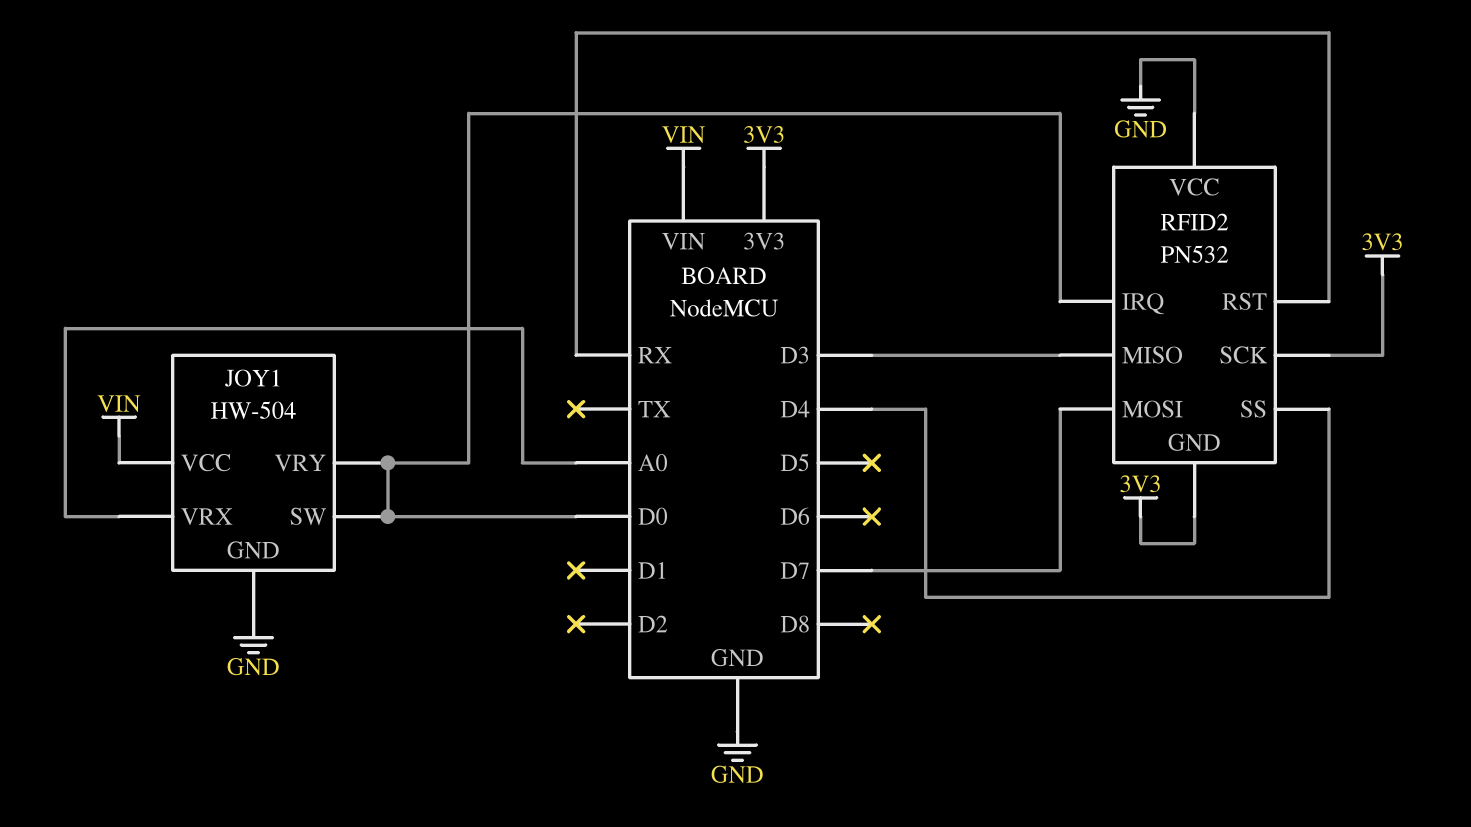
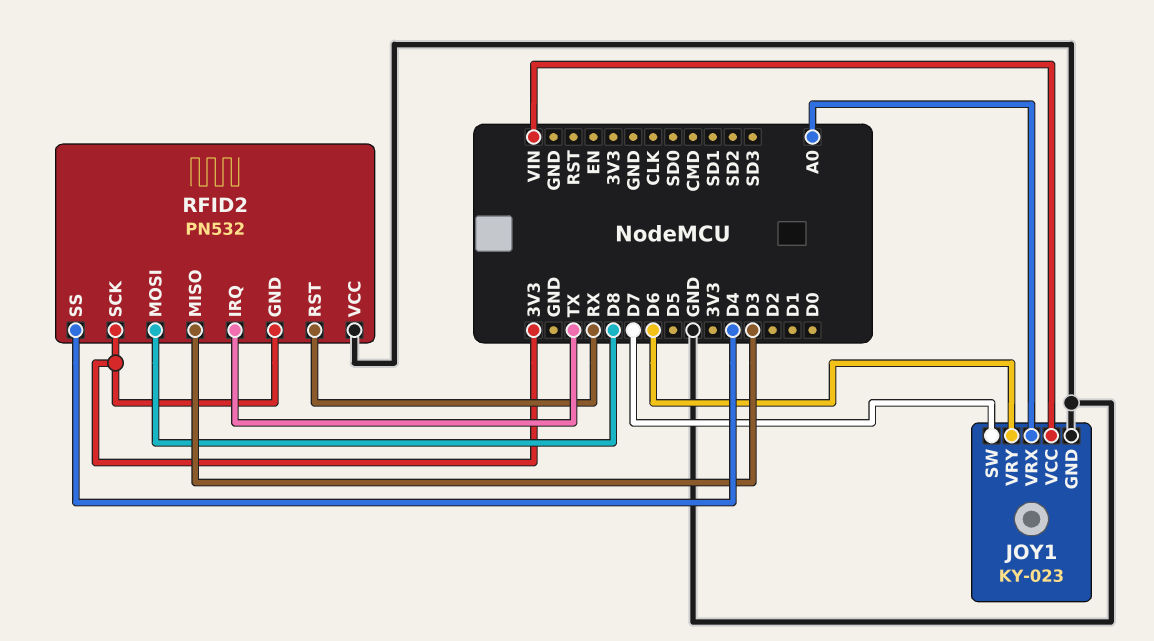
JOY1: HW-504 -> KY-023
JOY1 pin SW: D0 -> D7
JOY1 pin VRY: D0 -> D6
RFID2 pin IRQ: D0 -> TX
RFID2 pin MOSI: D7 -> D8

